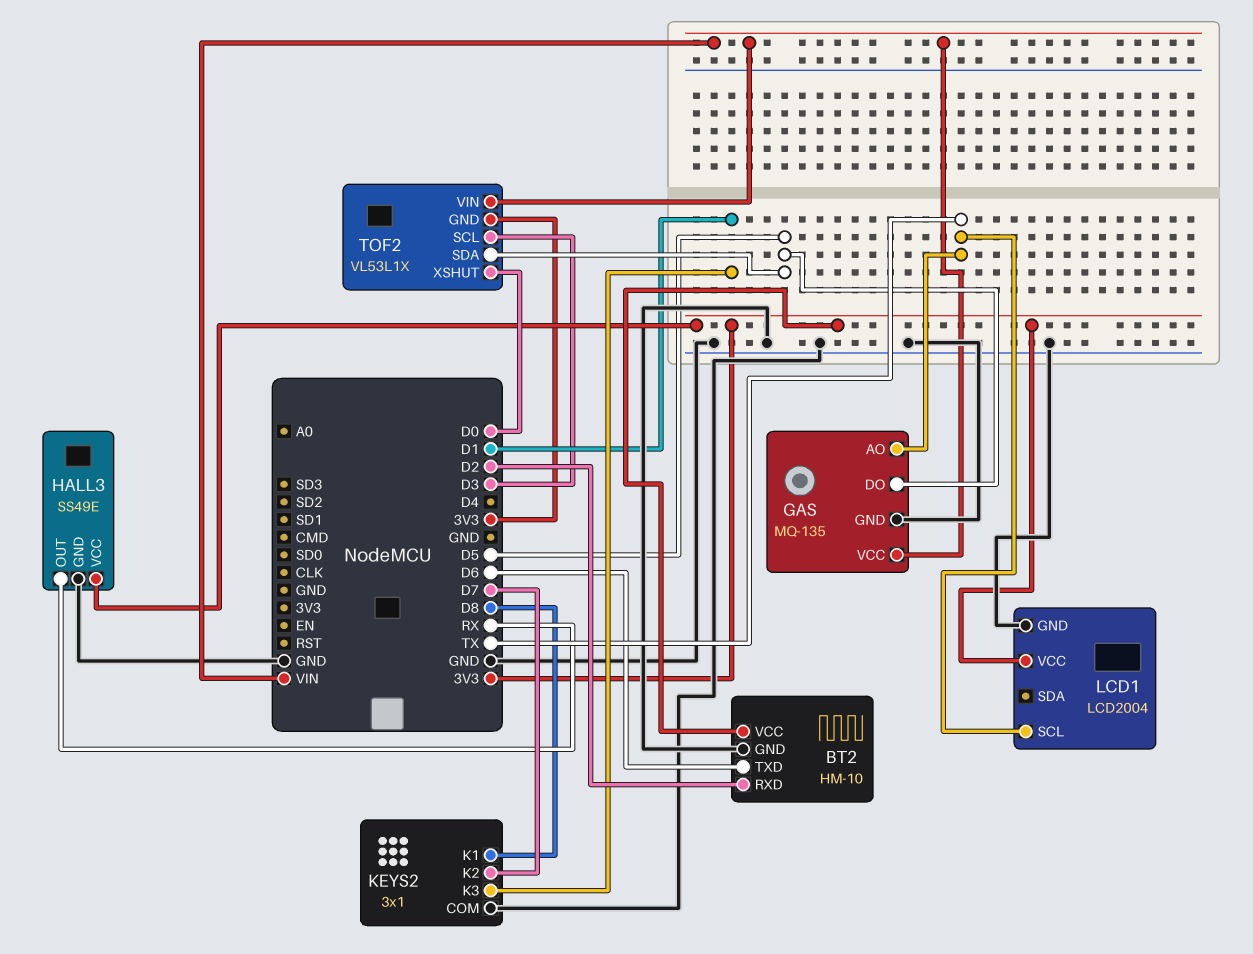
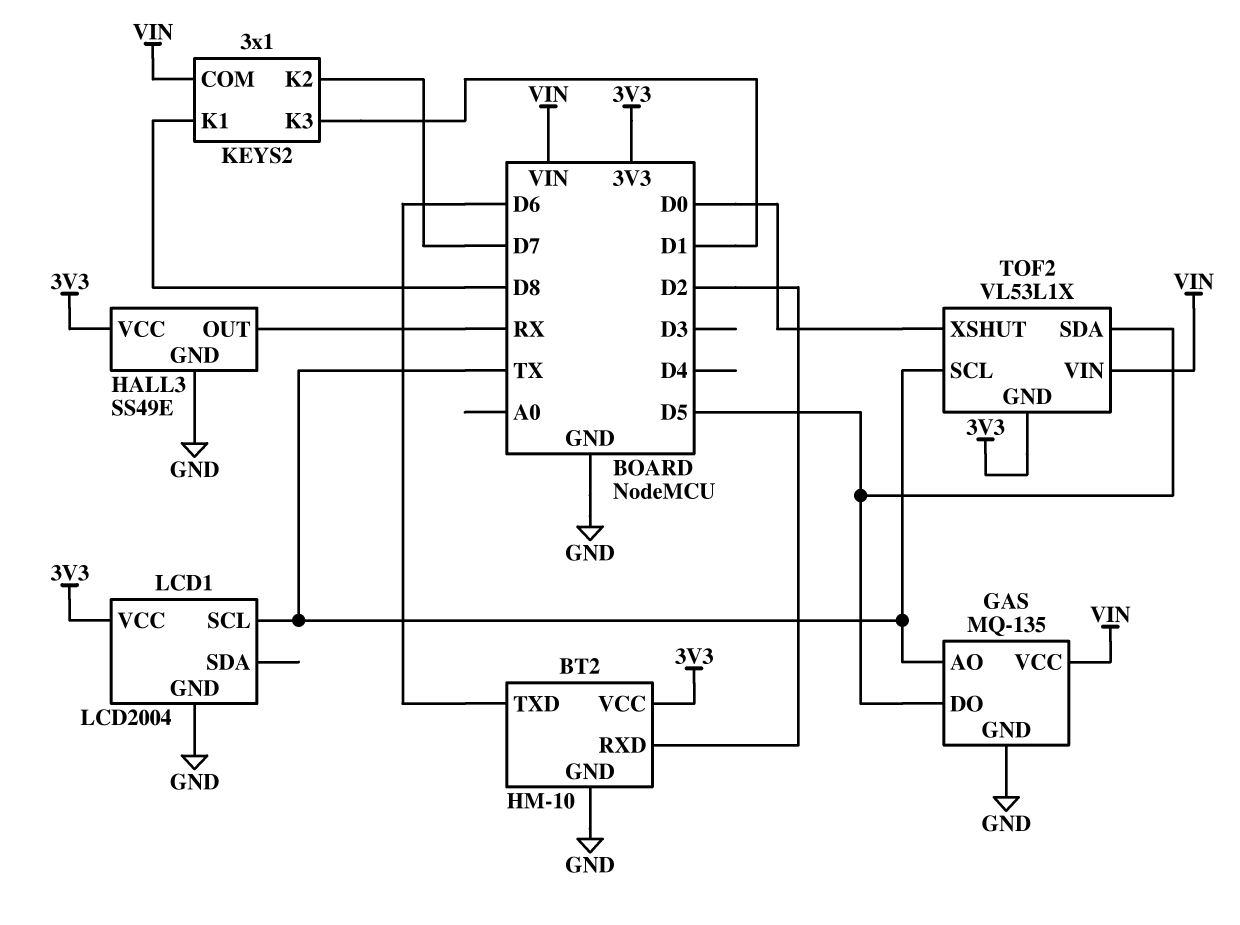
KEYS2 pin COM: GND -> VIN
TOF2 pin SCL: D3 -> TX

